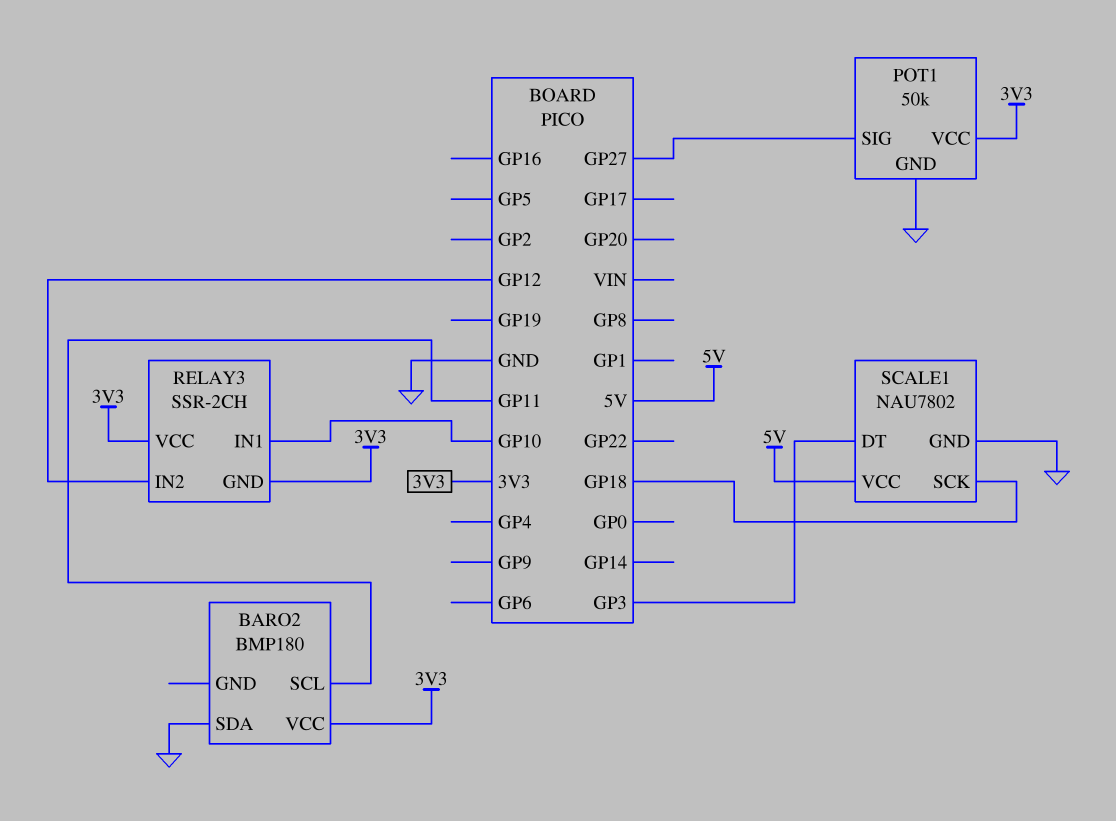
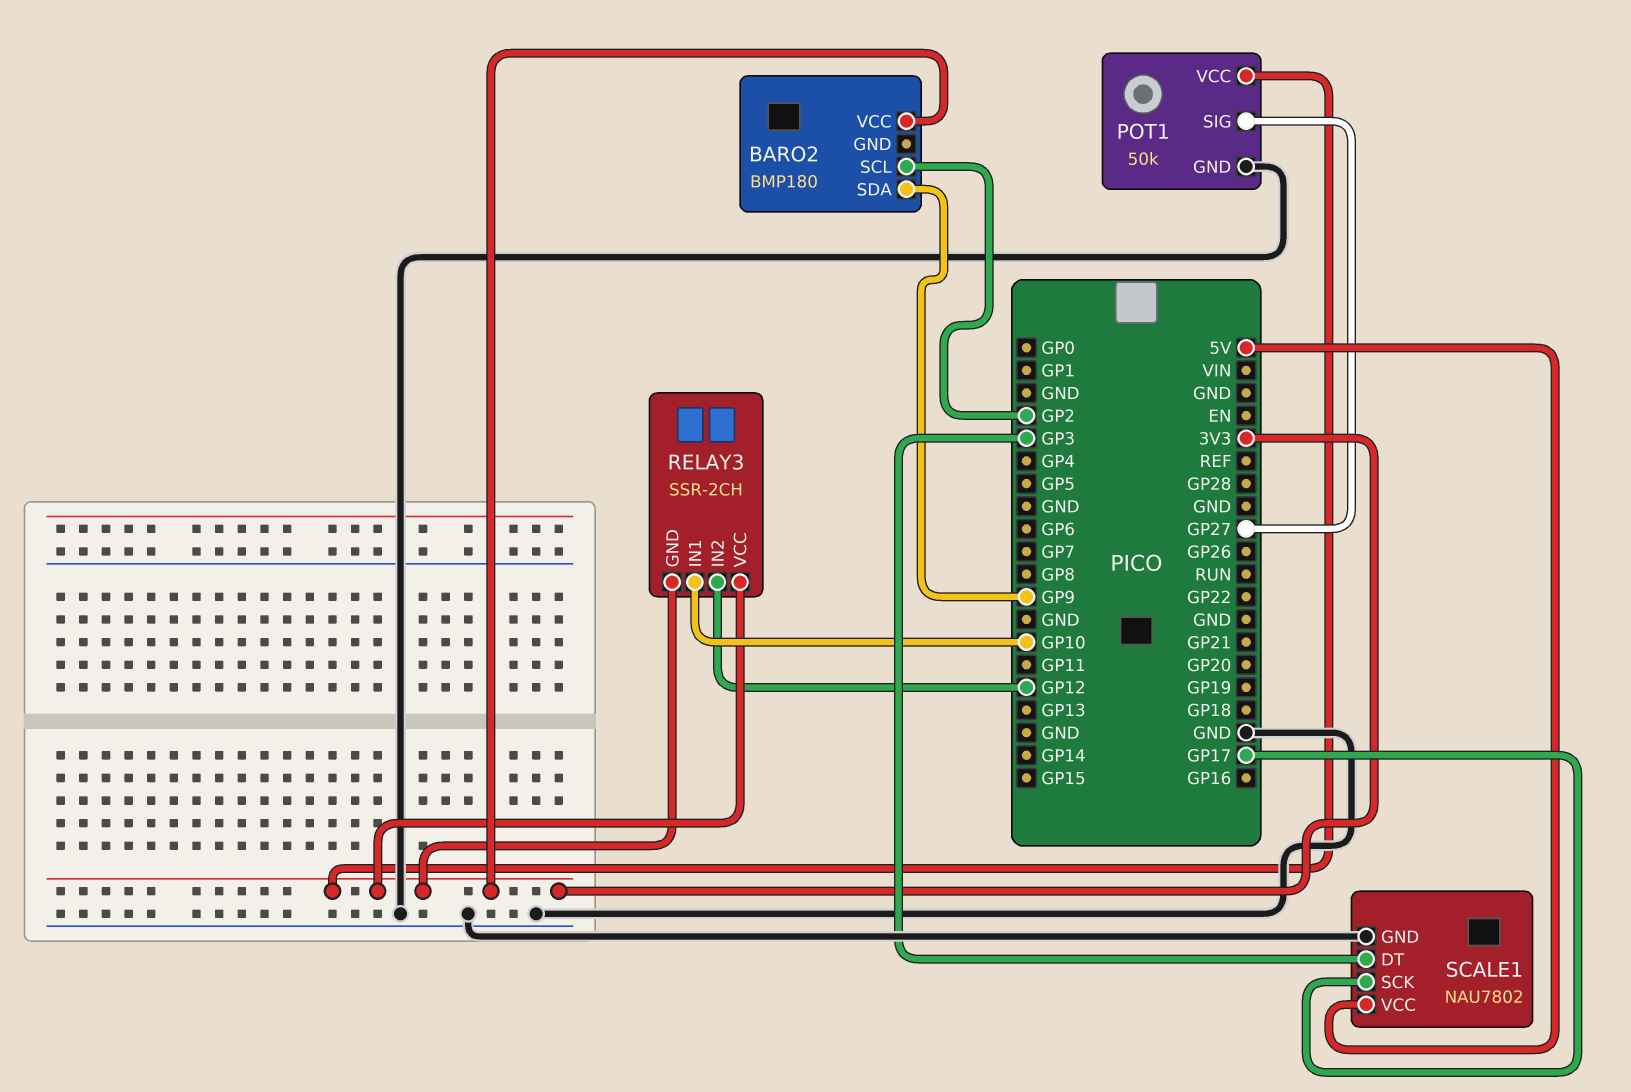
BARO2 pin SCL: GP11 -> GP2
BARO2 pin SDA: GND -> GP9
SCALE1 pin SCK: GP18 -> GP17

